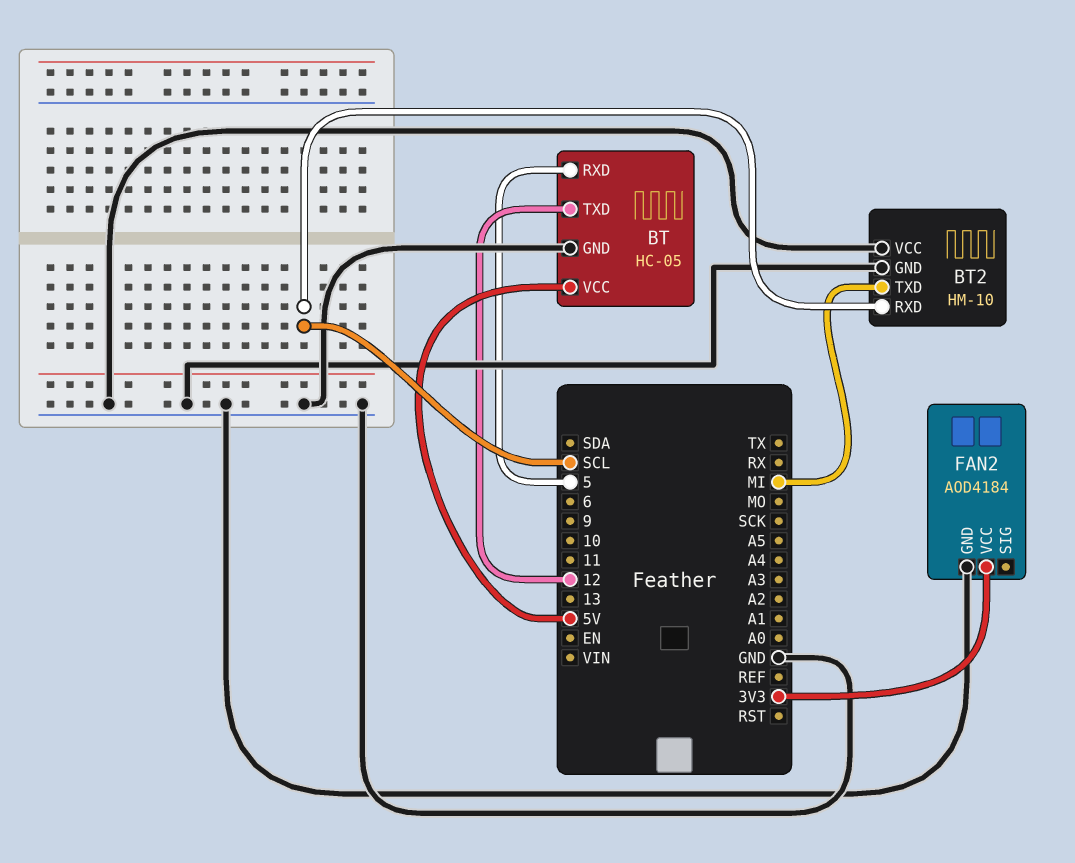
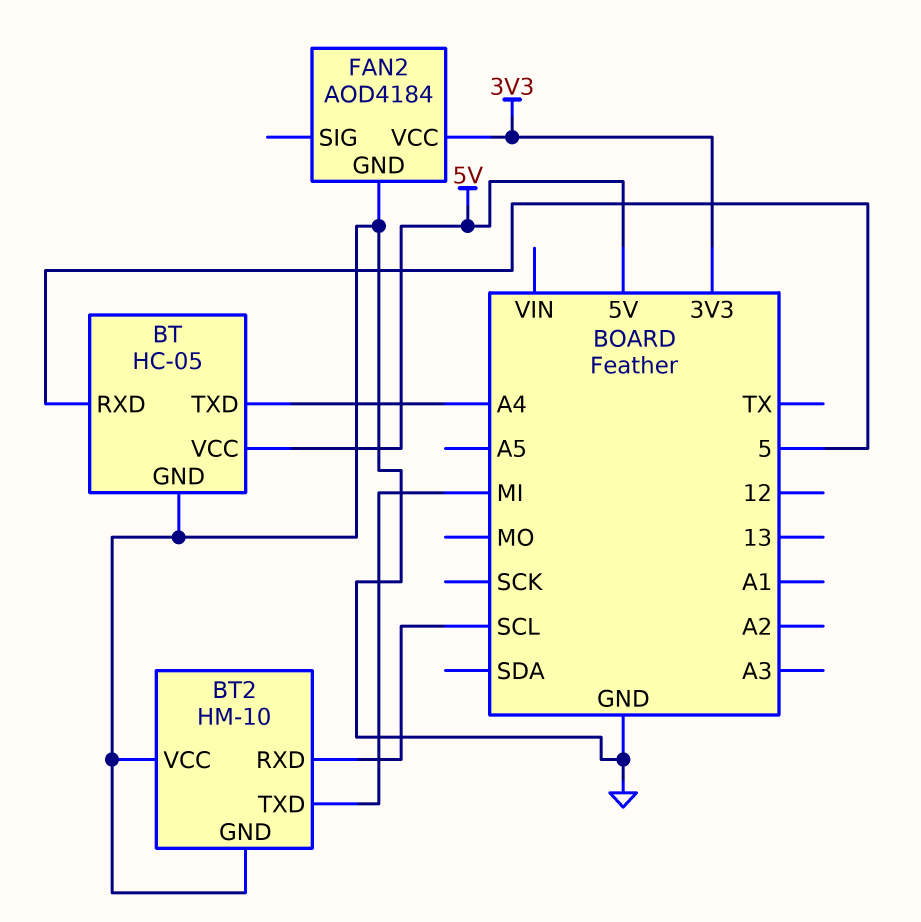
BT pin TXD: 12 -> A4

